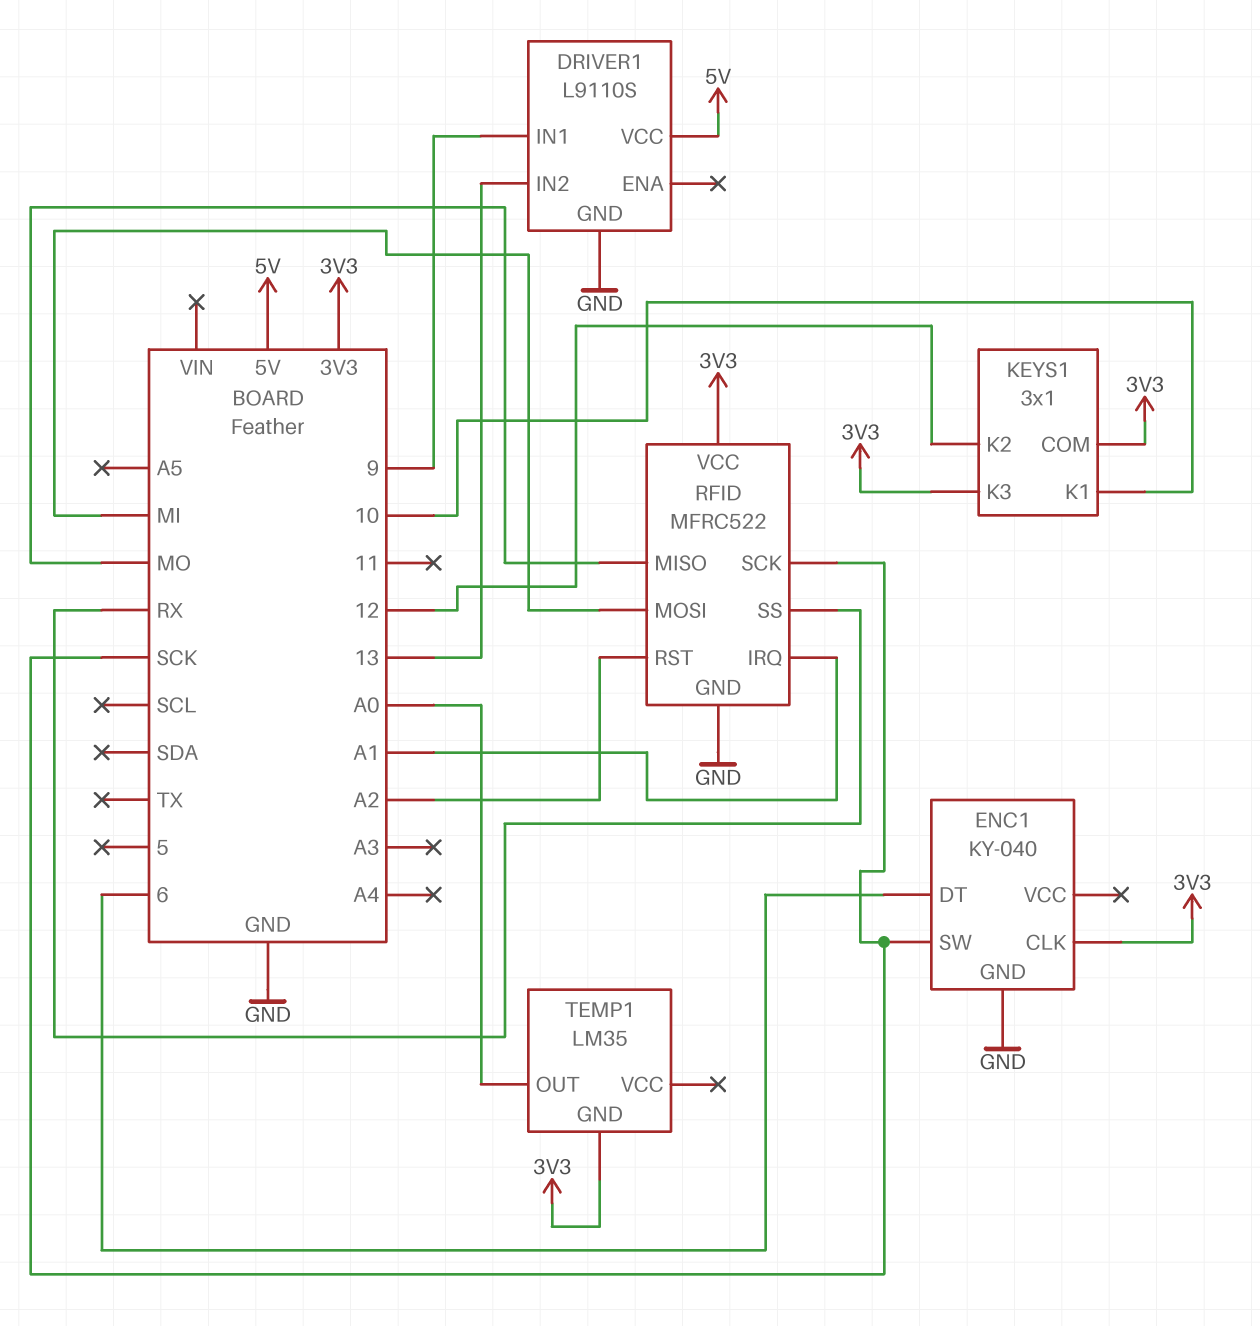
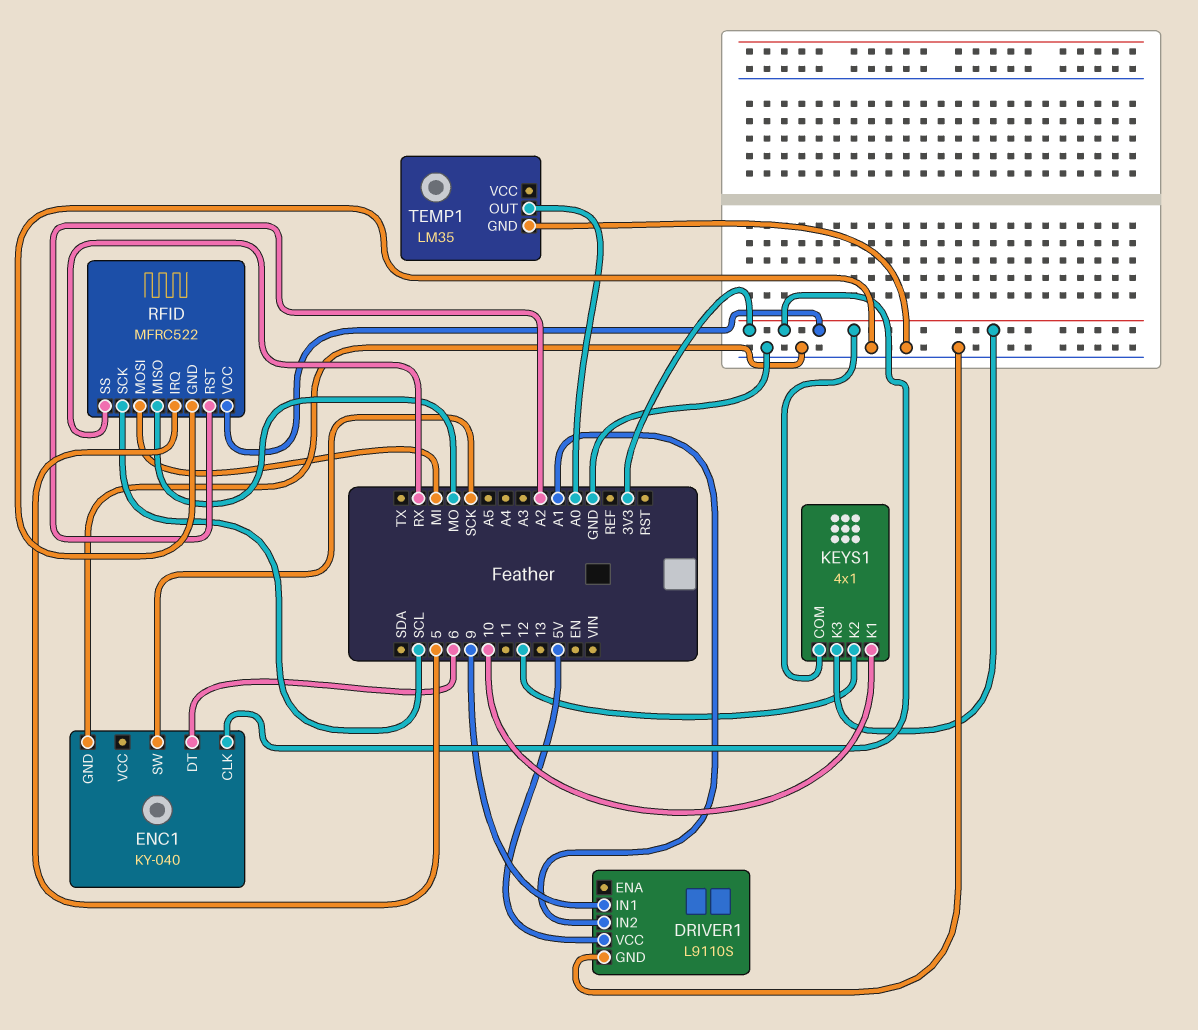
DRIVER1 pin IN2: 13 -> A1
KEYS1: 3x1 -> 4x1
RFID pin IRQ: A1 -> 5
RFID pin SCK: SCK -> SCL
TEMP1 pin GND: 3V3 -> GND

